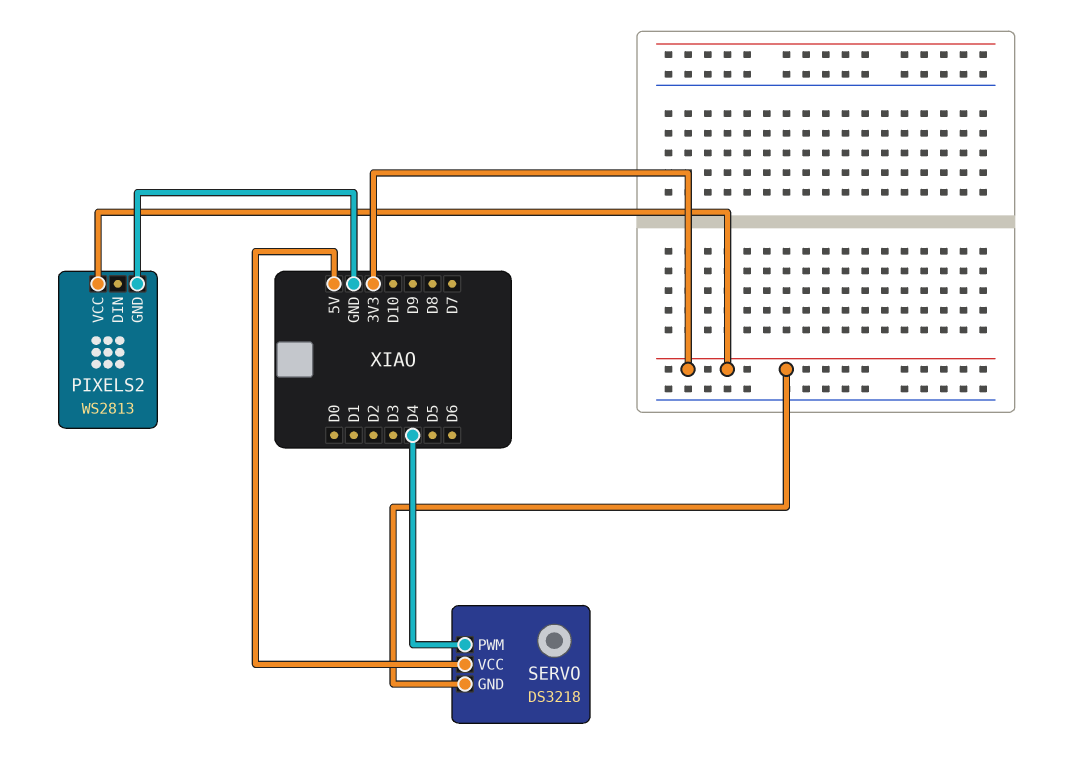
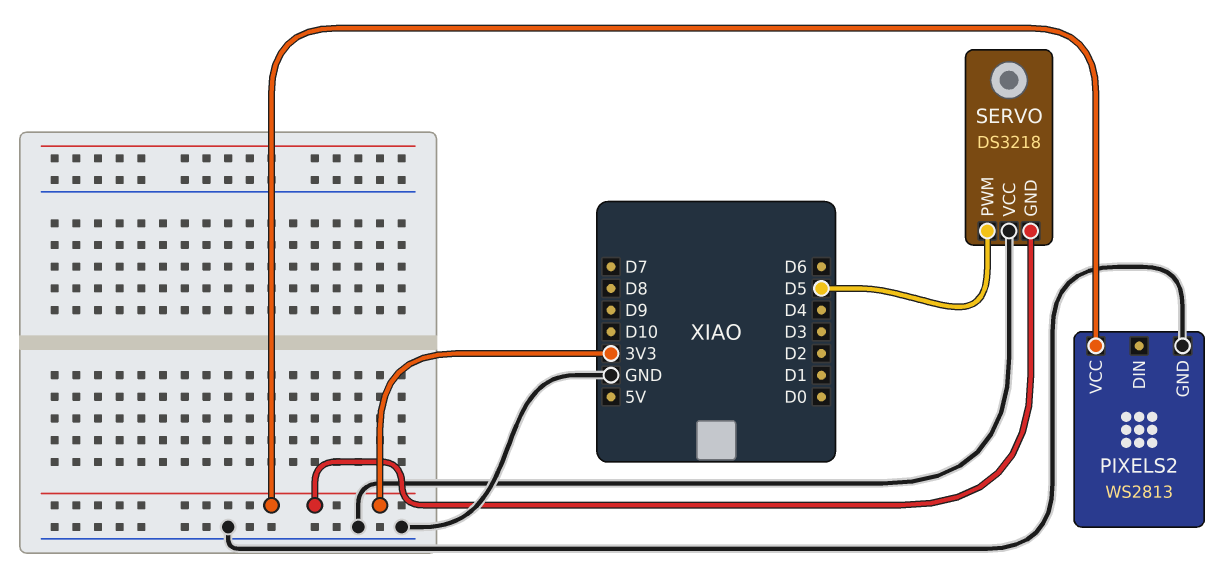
SERVO pin PWM: D4 -> D5
SERVO pin VCC: 5V -> GND

